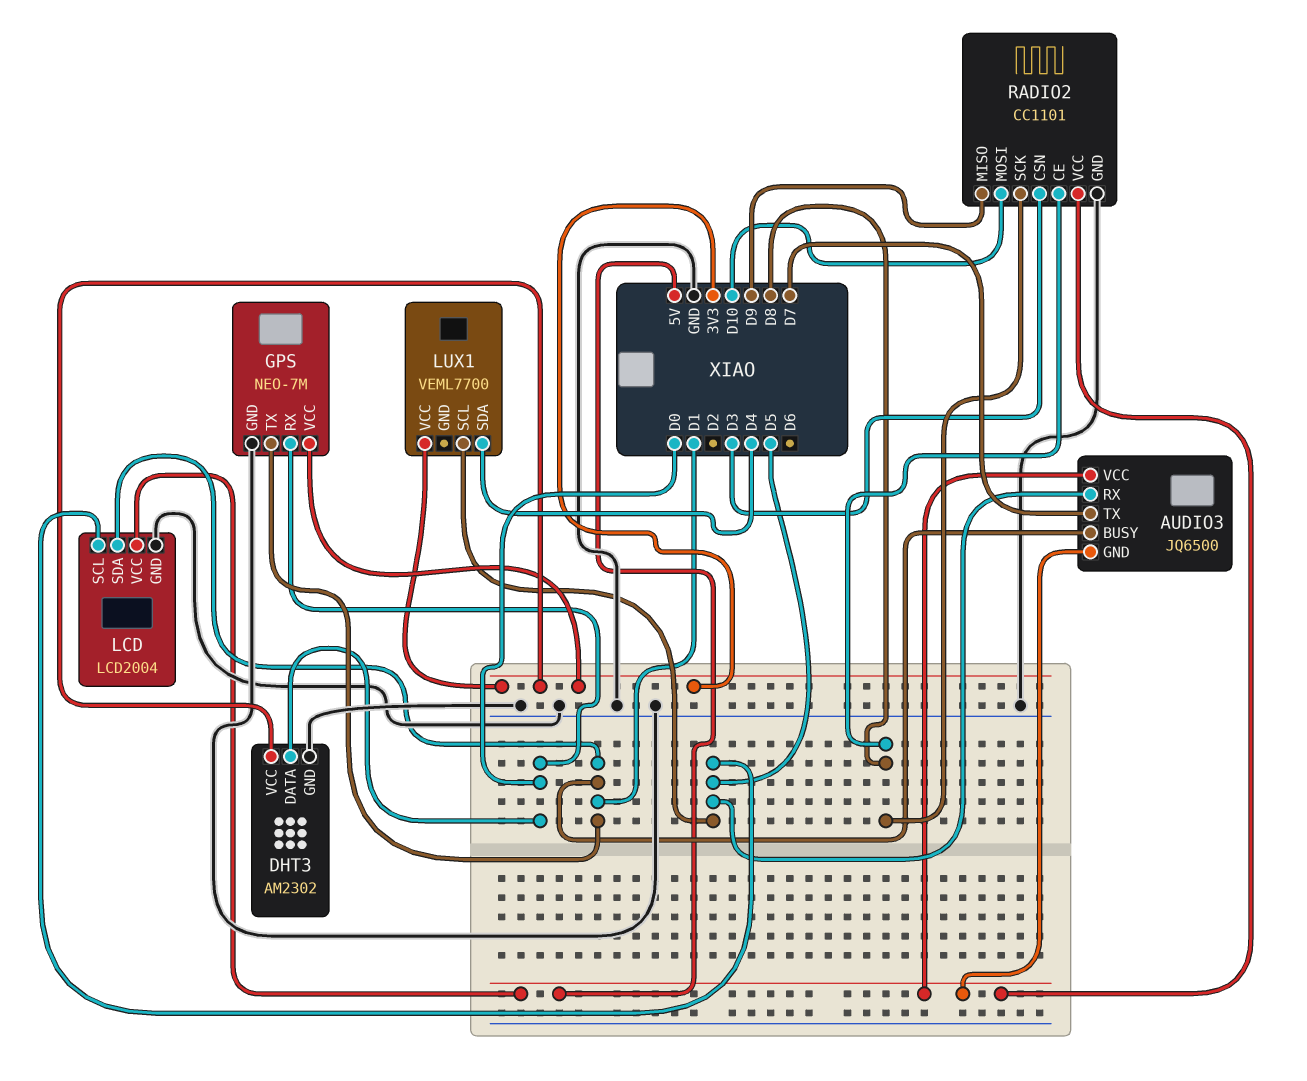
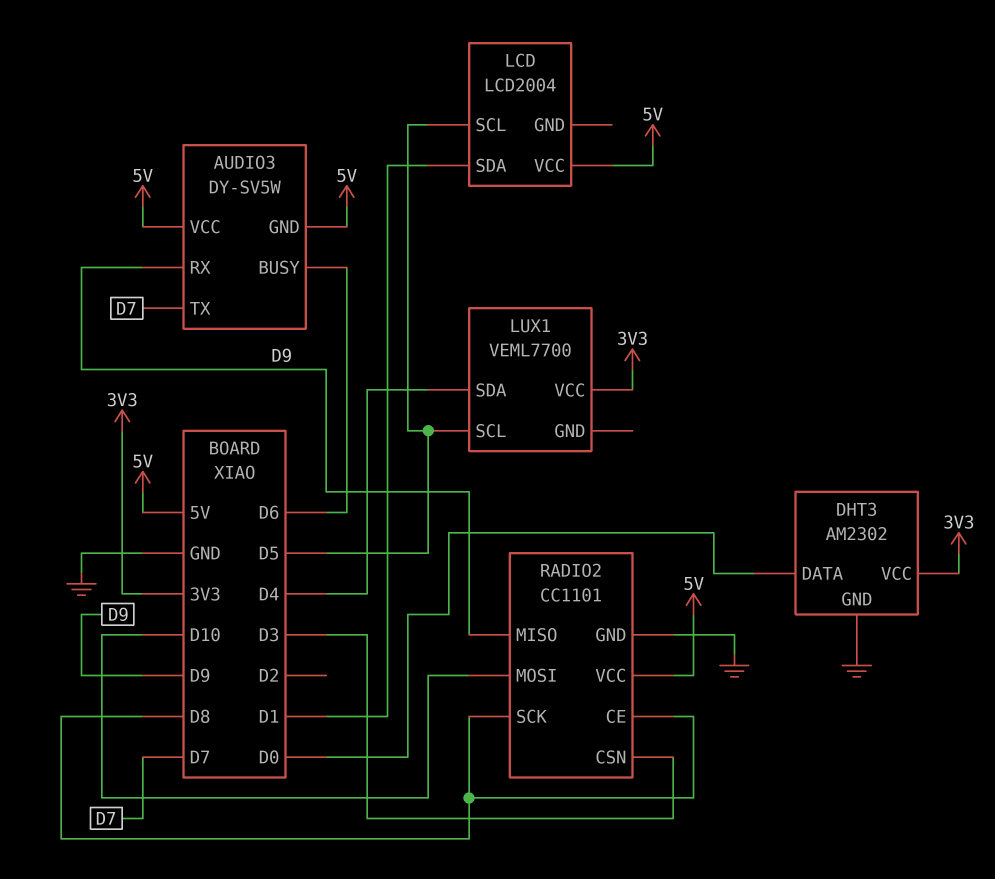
AUDIO3: JQ6500 -> DY-SV5W
AUDIO3 pin BUSY: D1 -> D6
AUDIO3 pin RX: D5 -> D9
GPS: NEO-7M -> none
GPS pin GND: GND -> none
GPS pin RX: D0 -> none
GPS pin TX: D1 -> none
GPS pin VCC: 3V3 -> none
LCD pin GND: GND -> none

